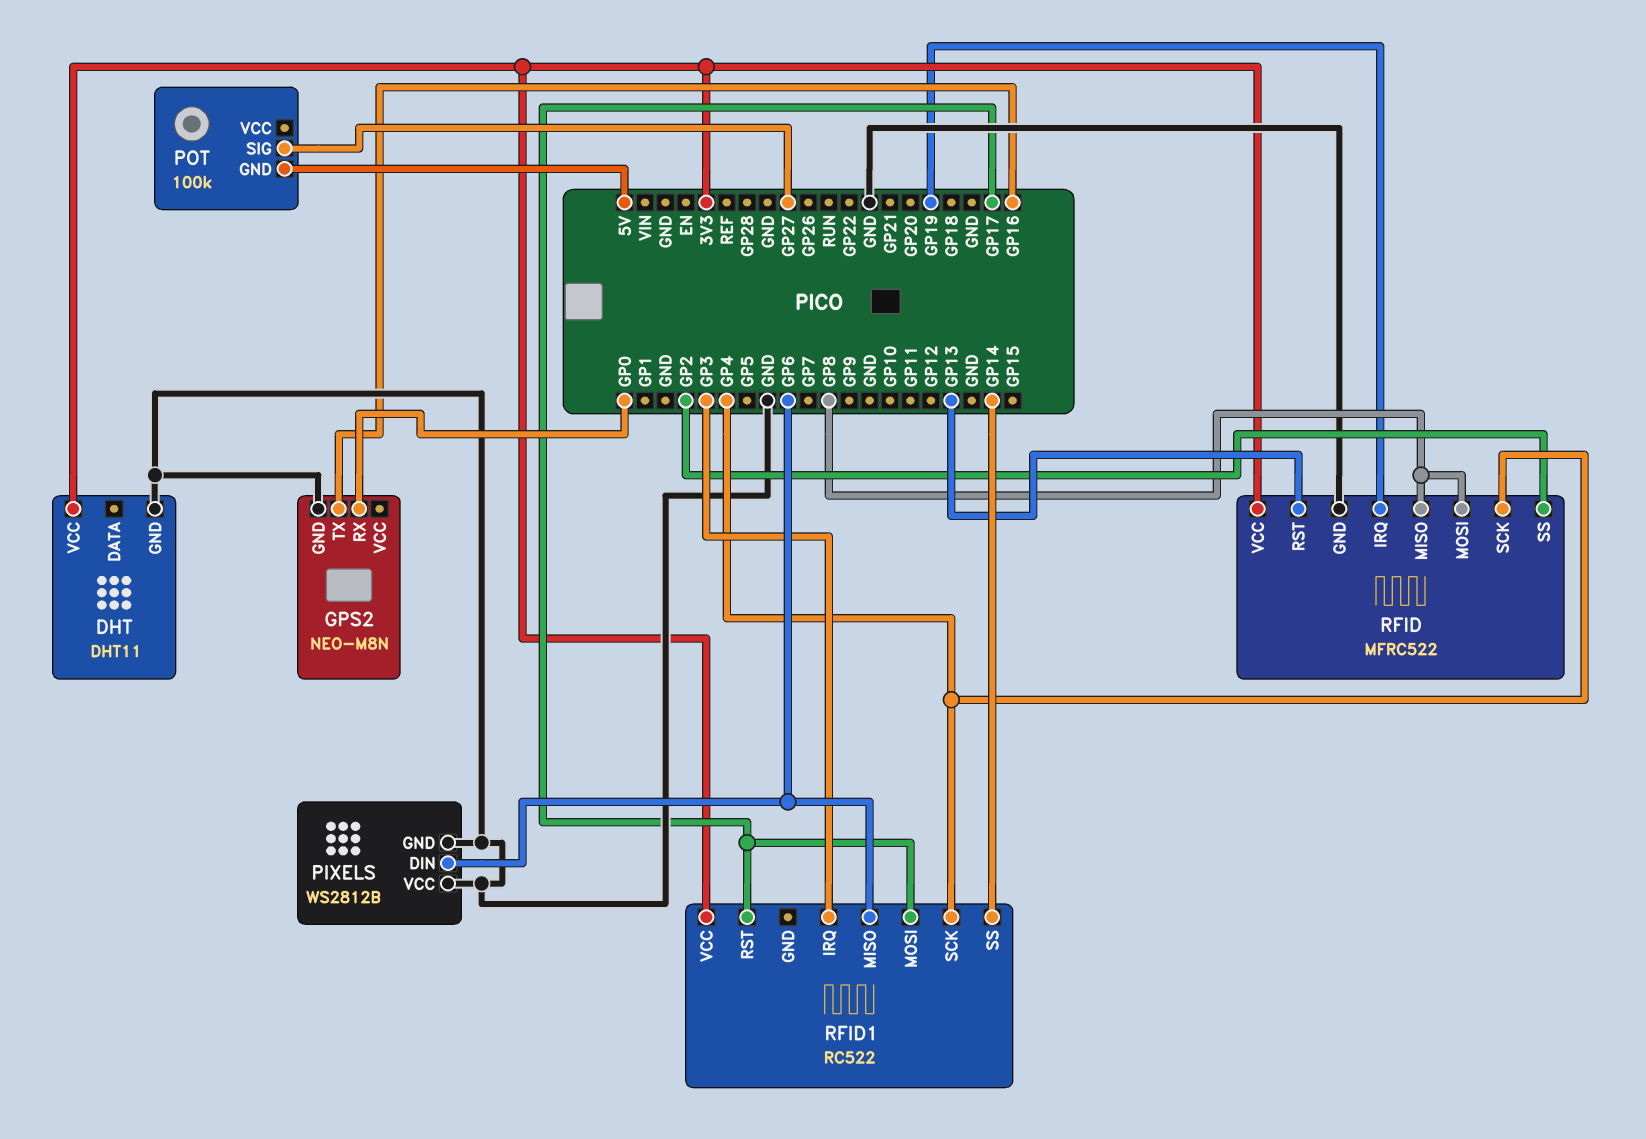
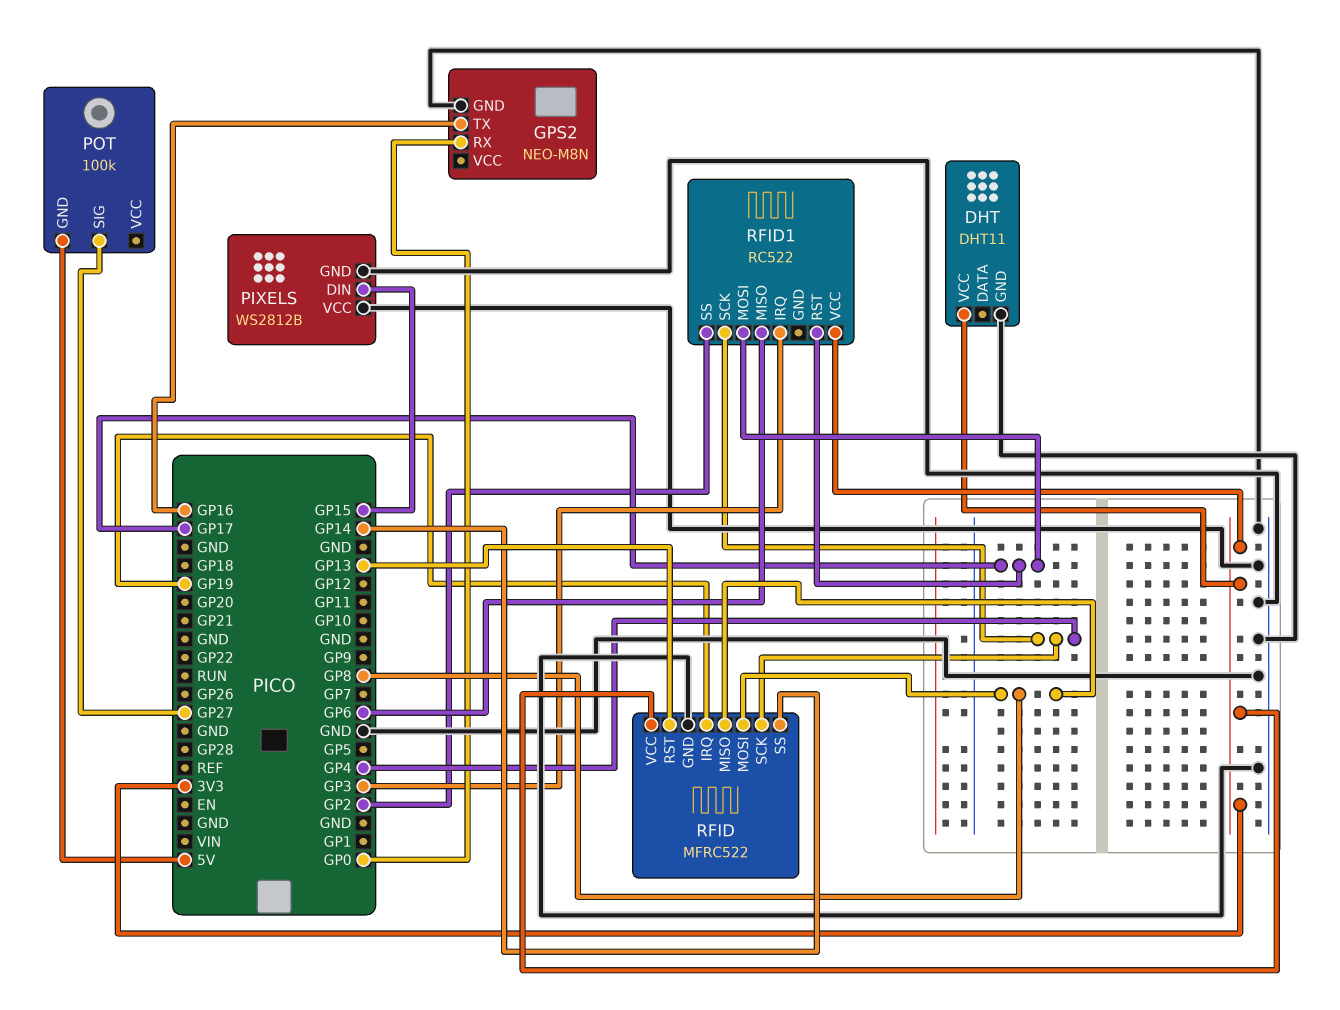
PIXELS pin DIN: GP6 -> GP15
RFID pin SS: GP2 -> GP14
RFID1 pin SS: GP14 -> GP2

